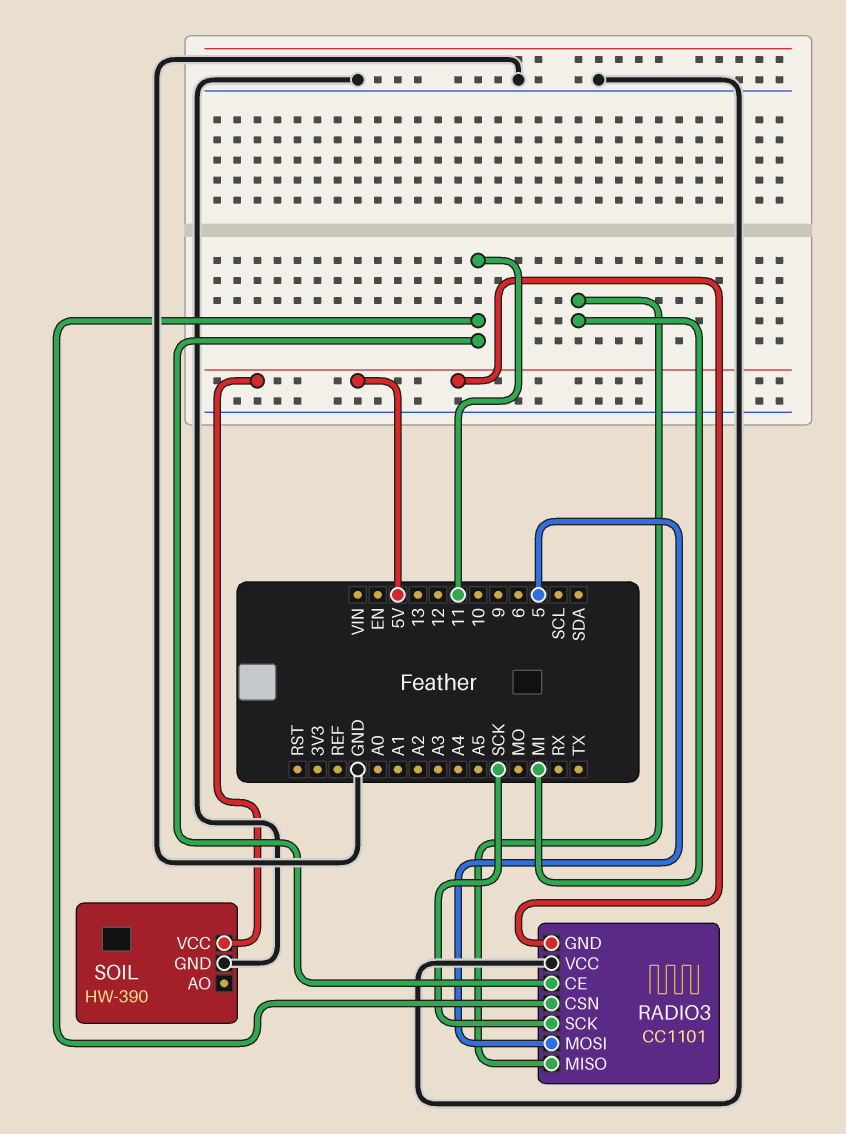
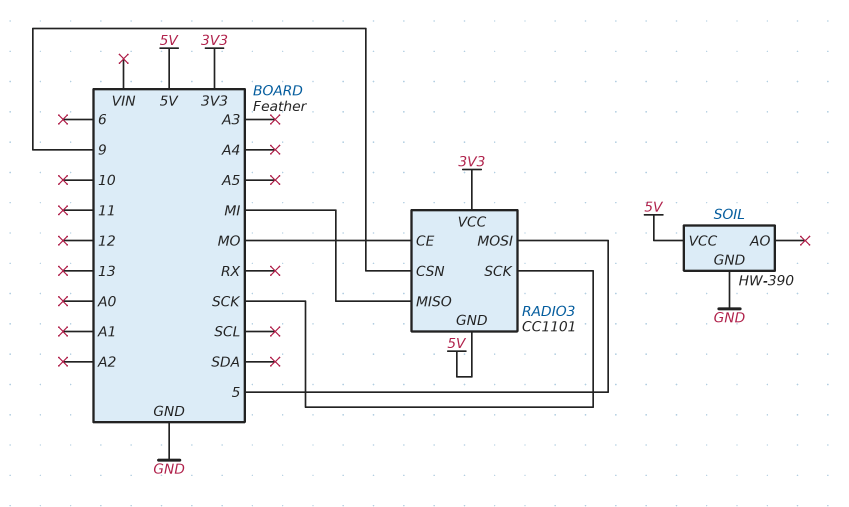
RADIO3 pin CE: 11 -> MO
RADIO3 pin CSN: 11 -> 9
RADIO3 pin VCC: GND -> 3V3

